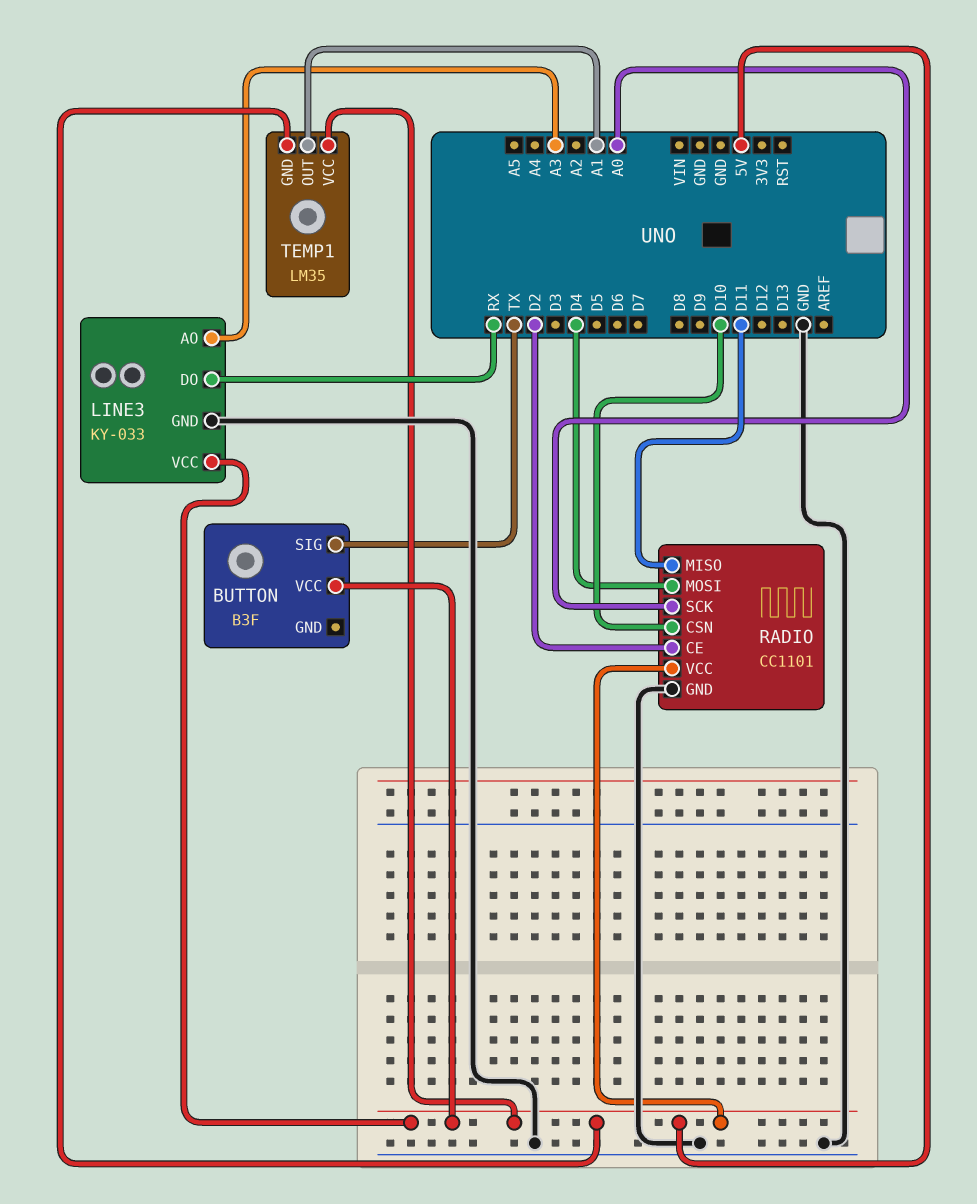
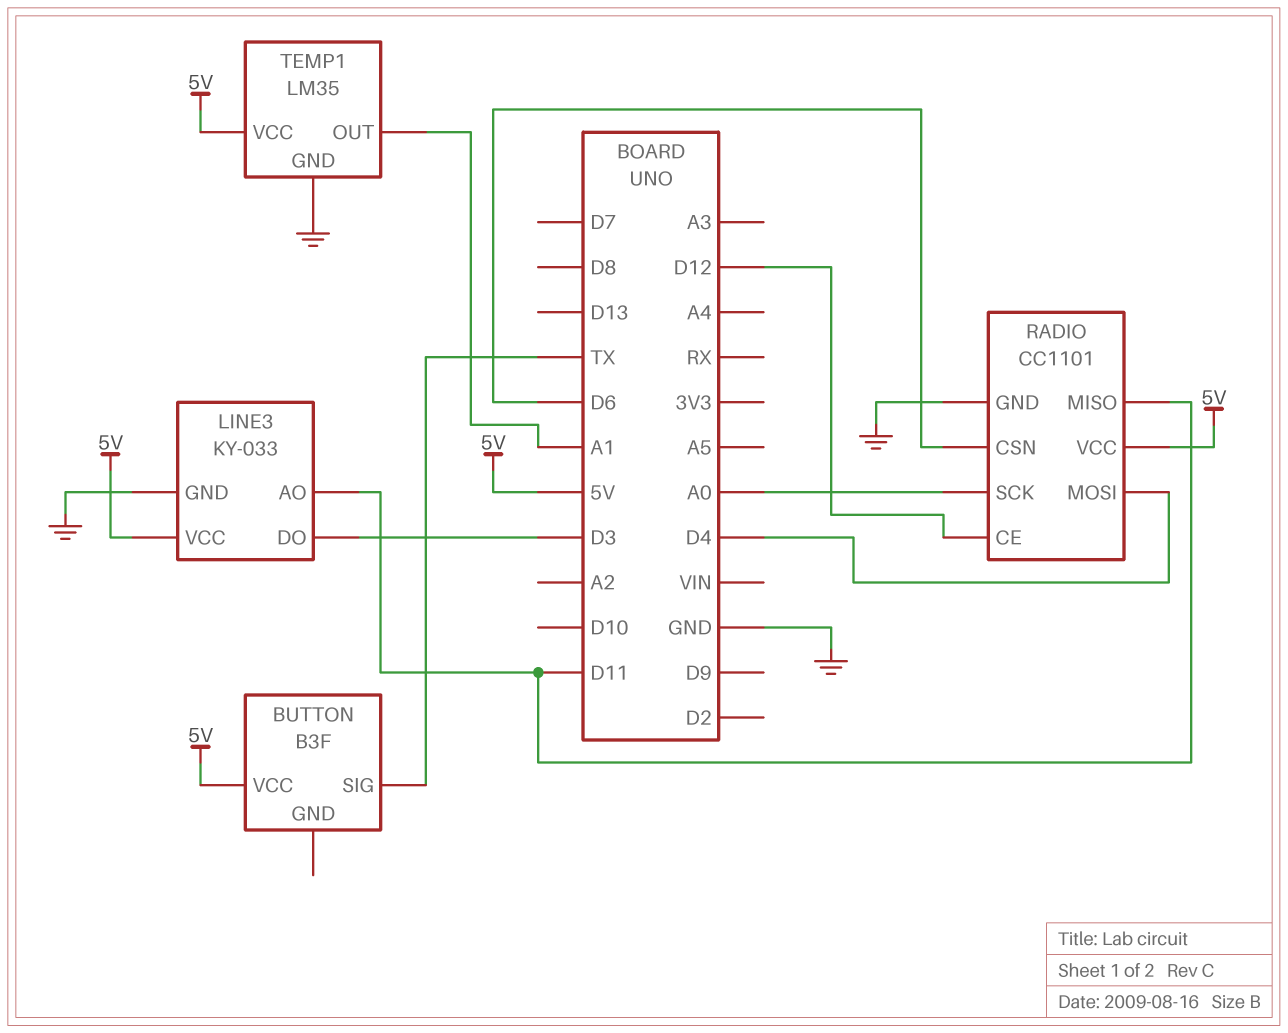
LINE3 pin AO: A3 -> D11
LINE3 pin DO: RX -> D3
RADIO pin CE: D2 -> D12
RADIO pin CSN: D10 -> D6
TEMP1 pin GND: 5V -> GND

